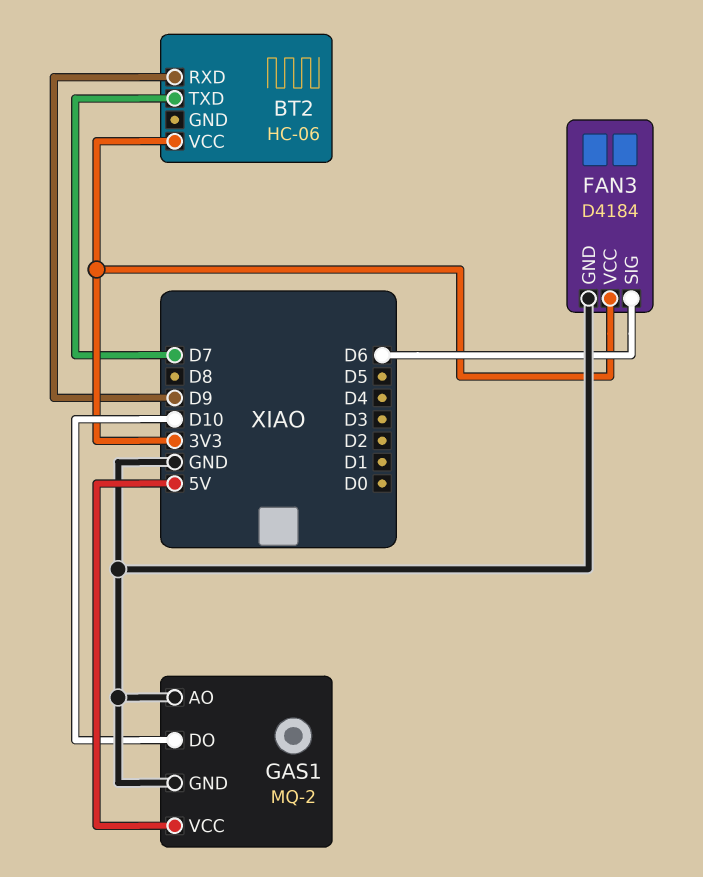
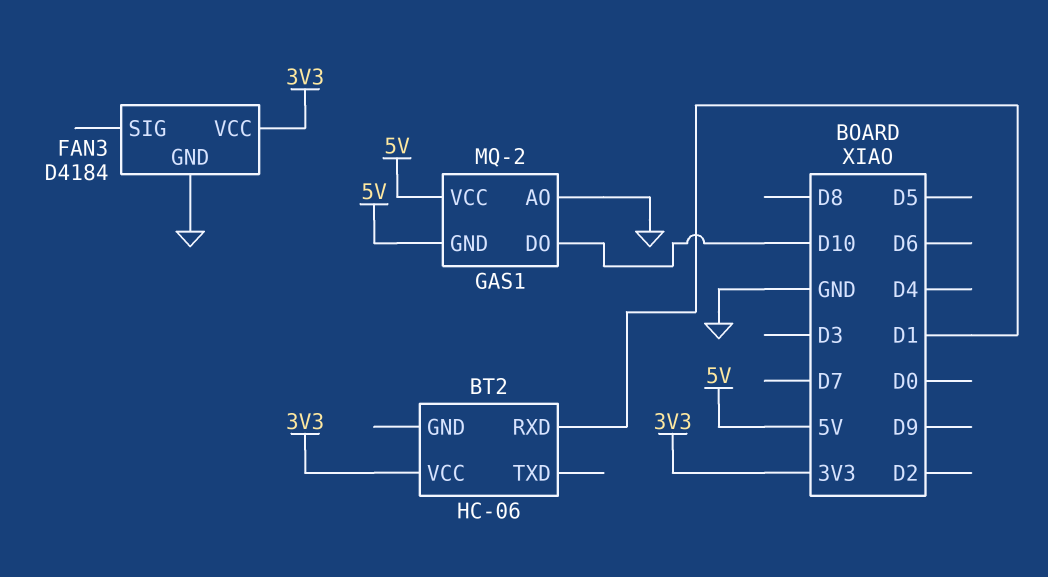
BT2 pin RXD: D9 -> D1
BT2 pin TXD: D7 -> none
FAN3 pin SIG: D6 -> none
GAS1 pin GND: GND -> 5V

